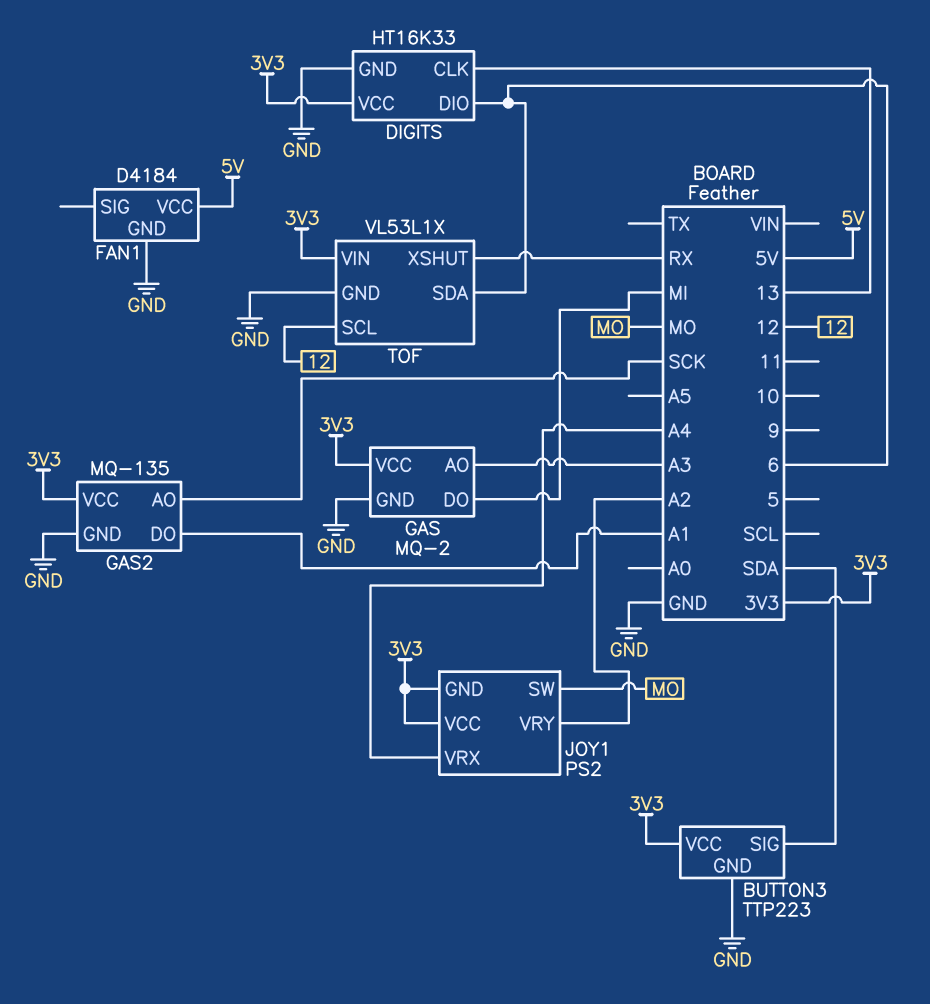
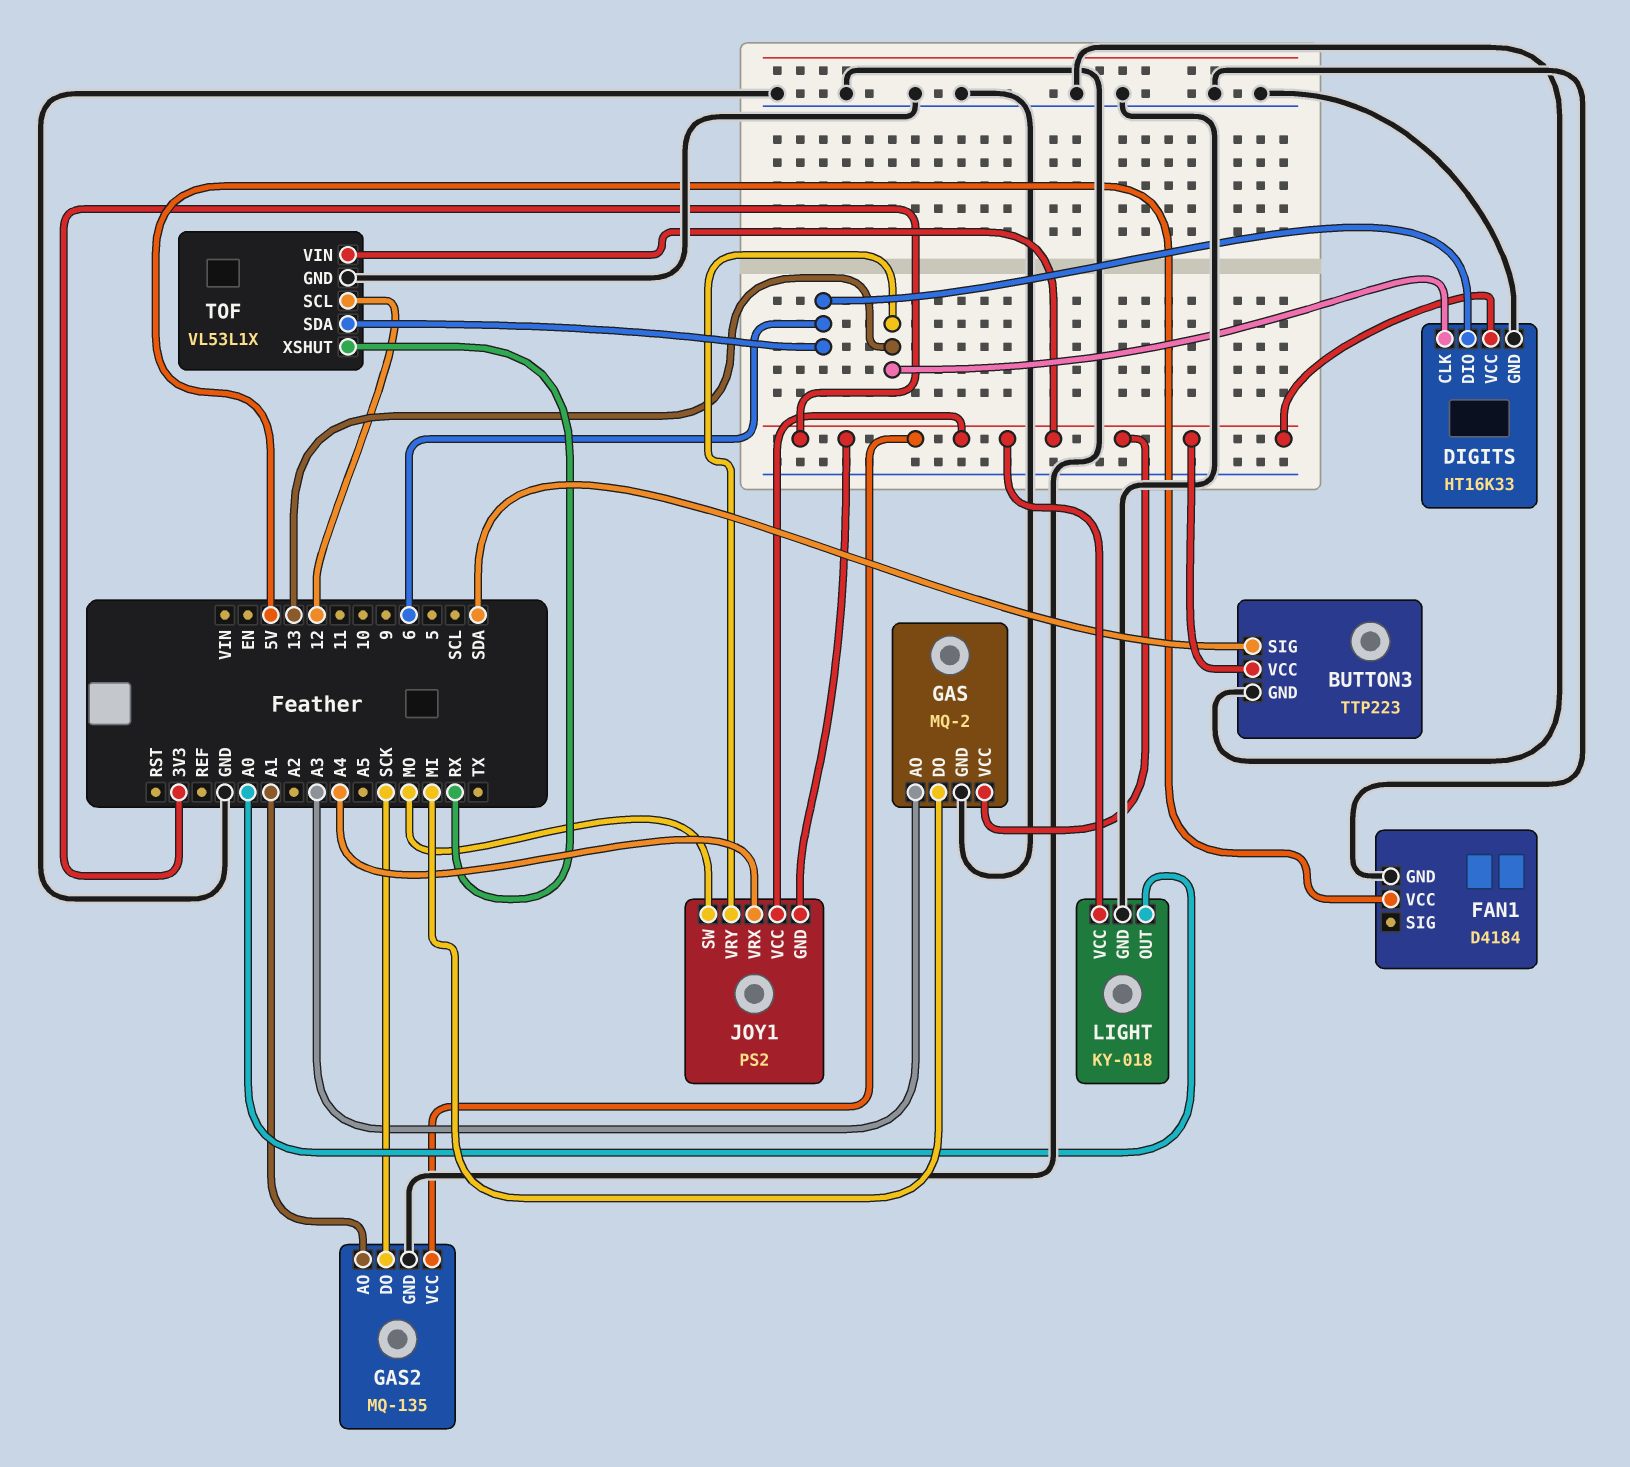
GAS2 pin AO: SCK -> A1
GAS2 pin DO: A1 -> SCK
JOY1 pin VRY: A2 -> 13
LIGHT: none -> KY-018
LIGHT pin GND: none -> GND
LIGHT pin OUT: none -> A0
LIGHT pin VCC: none -> 3V3

